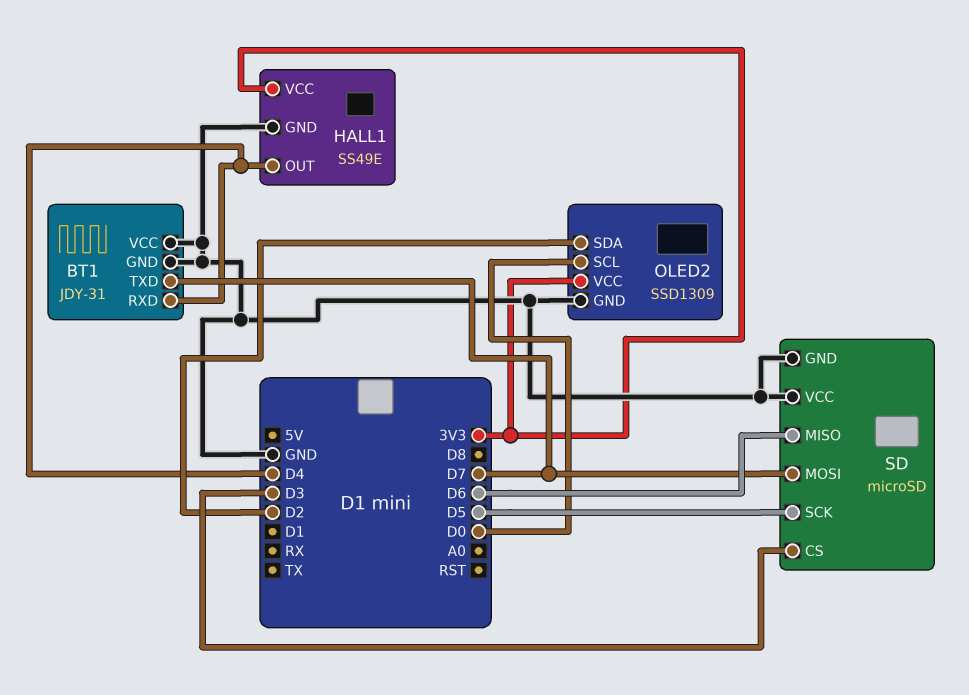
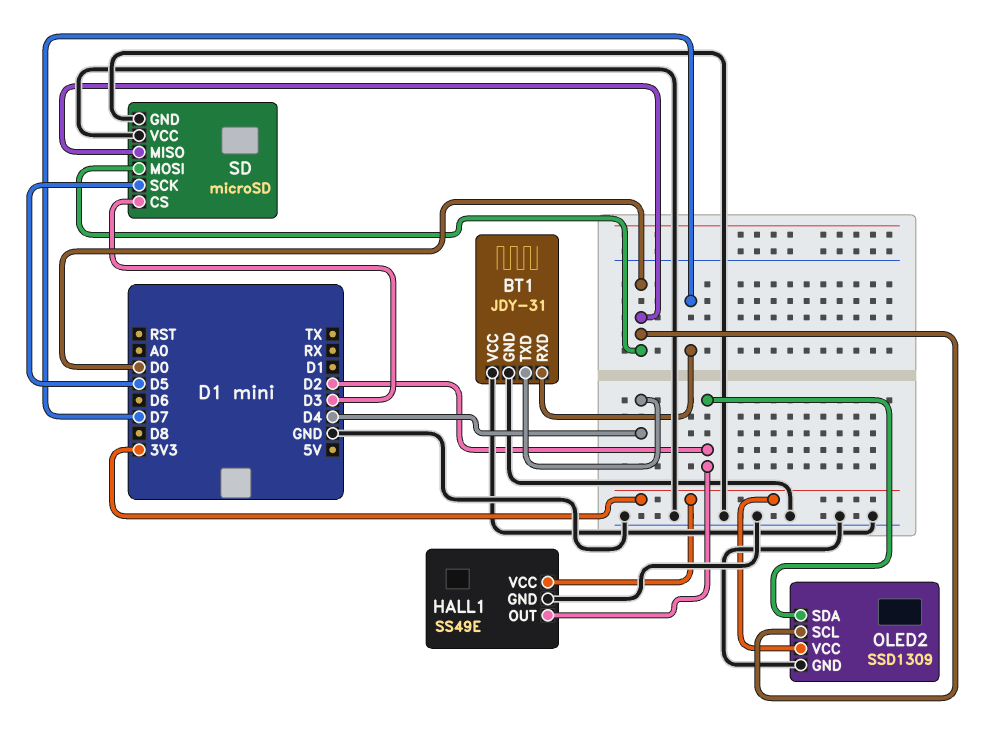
BT1 pin RXD: D4 -> D7
BT1 pin TXD: D7 -> D4
HALL1 pin OUT: D4 -> D2
SD pin MISO: D6 -> D0
SD pin MOSI: D7 -> D0

